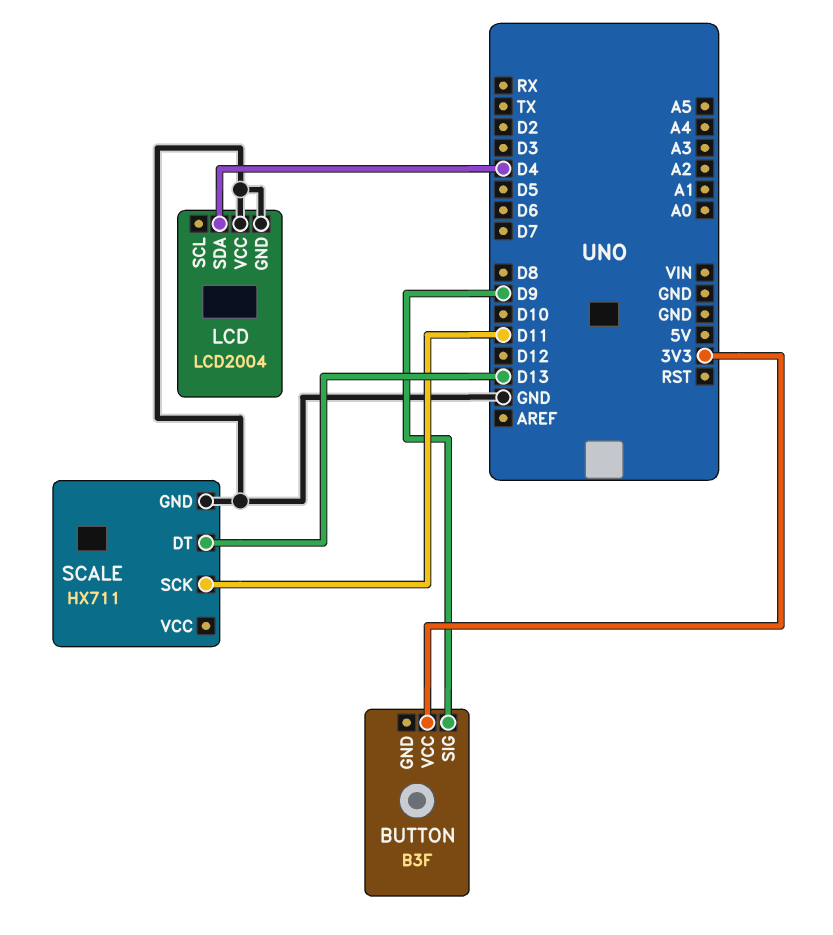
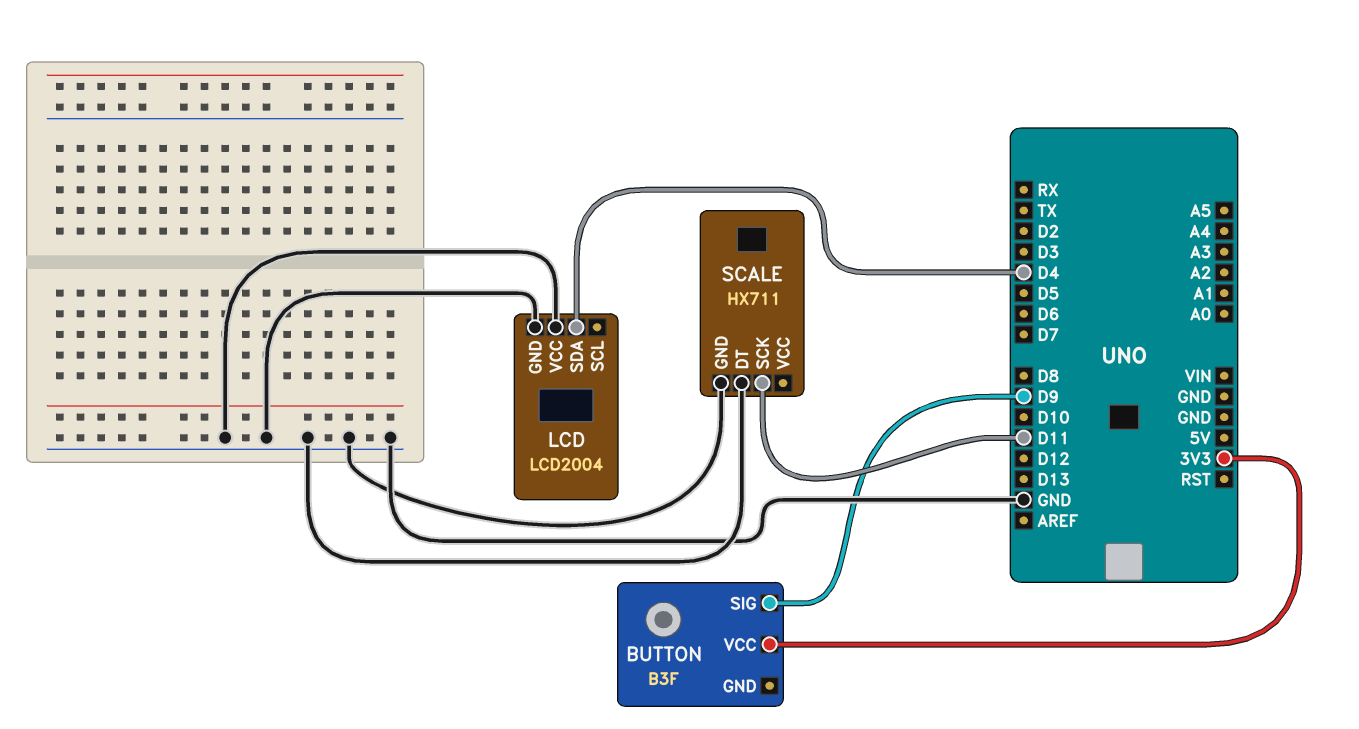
SCALE pin DT: D13 -> GND

